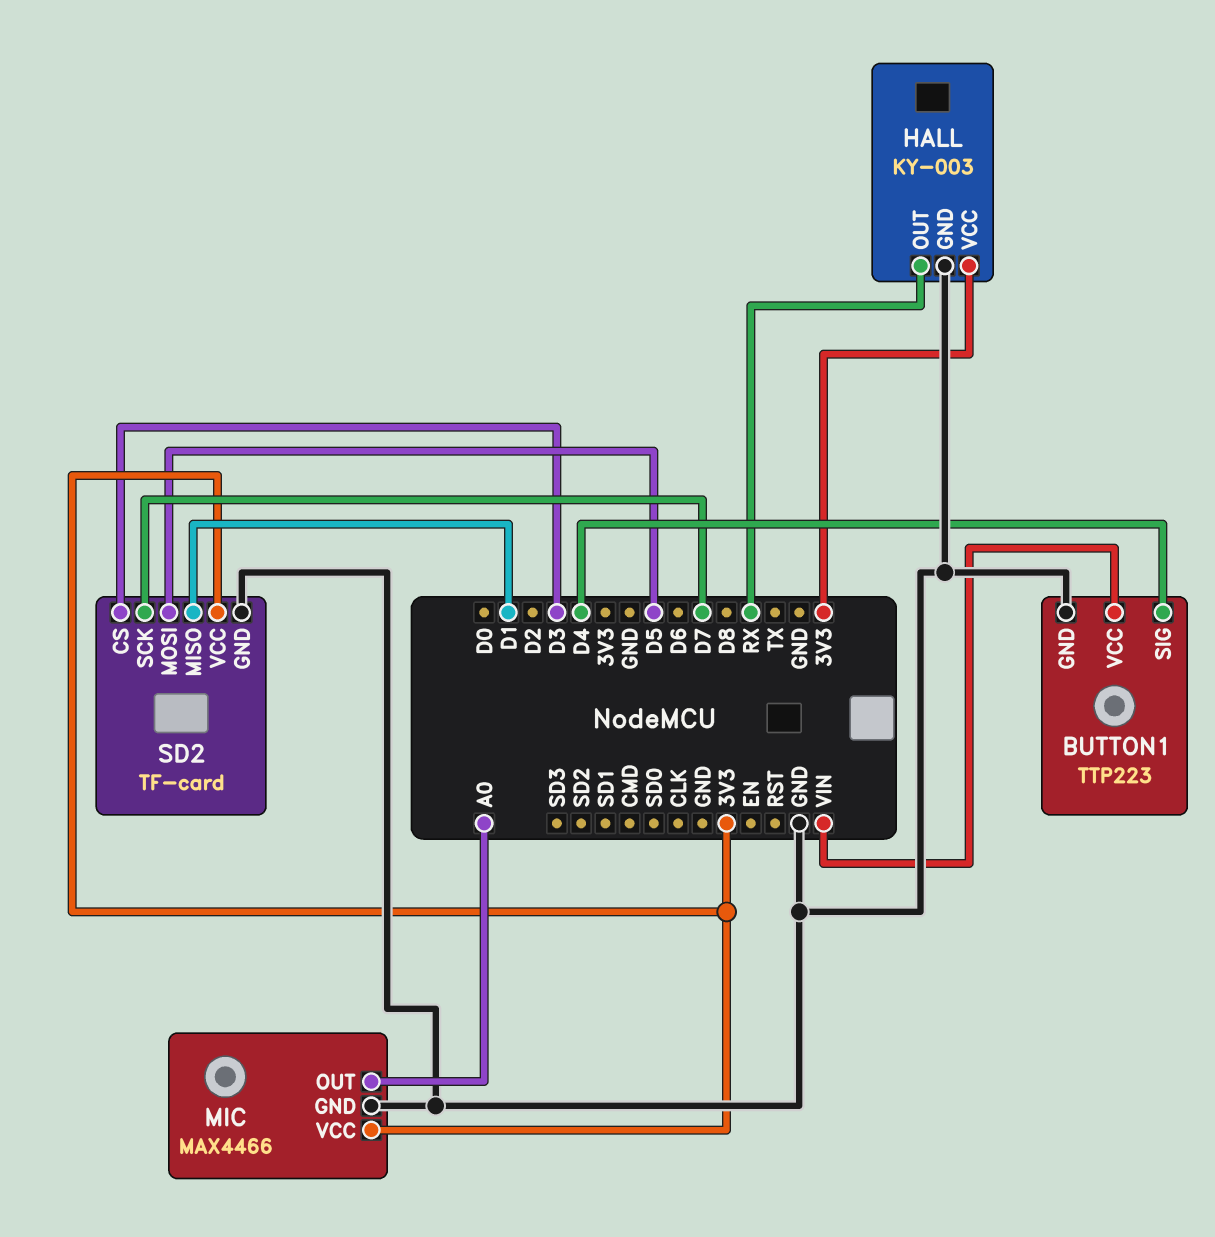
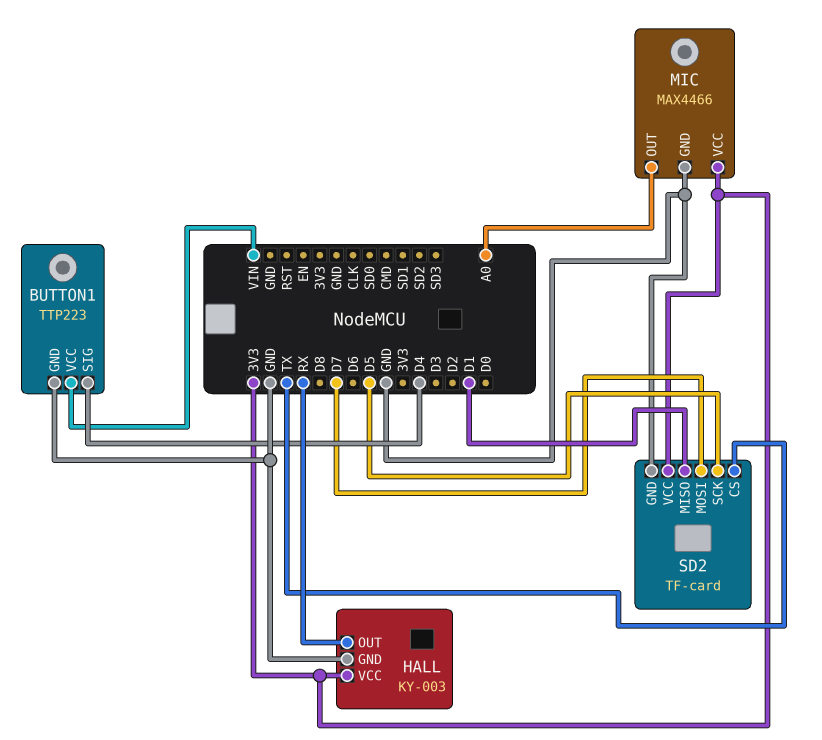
SD2 pin CS: D3 -> TX
SD2 pin MOSI: D5 -> D7
SD2 pin SCK: D7 -> D5

